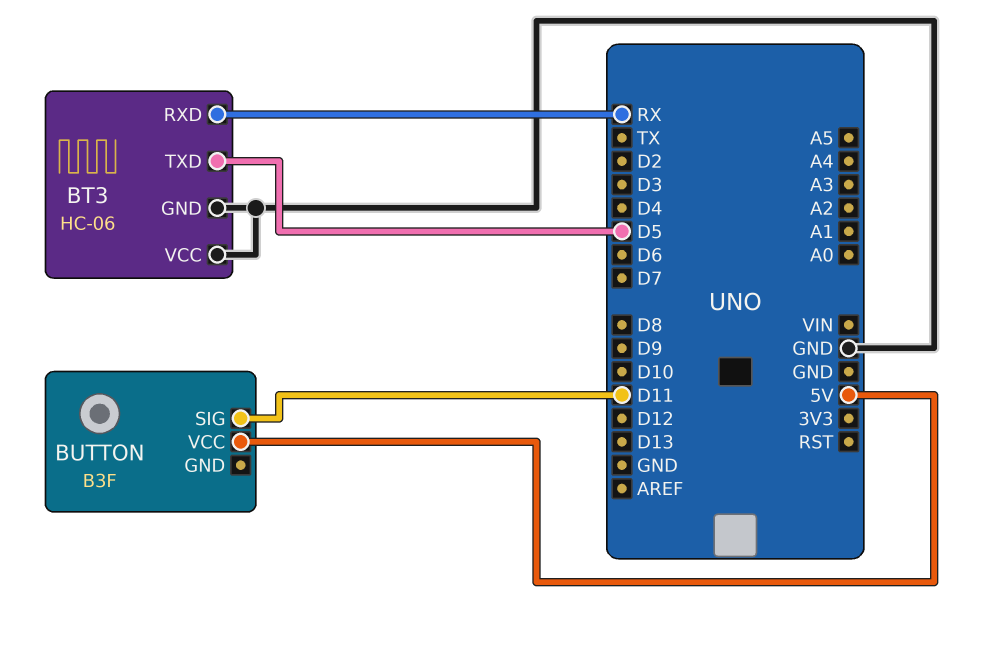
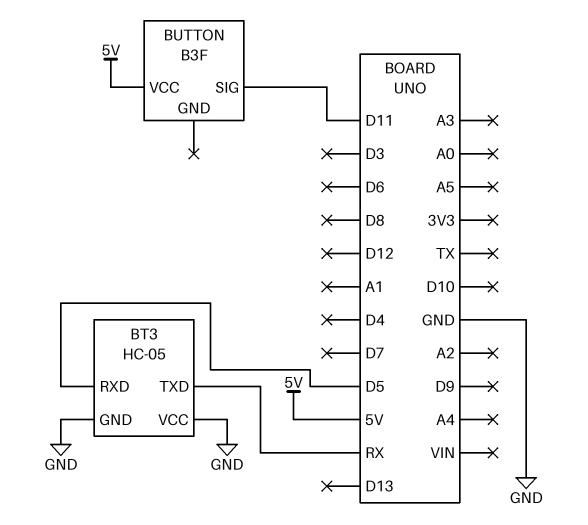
BT3: HC-06 -> HC-05
BT3 pin RXD: RX -> D5
BT3 pin TXD: D5 -> RX

